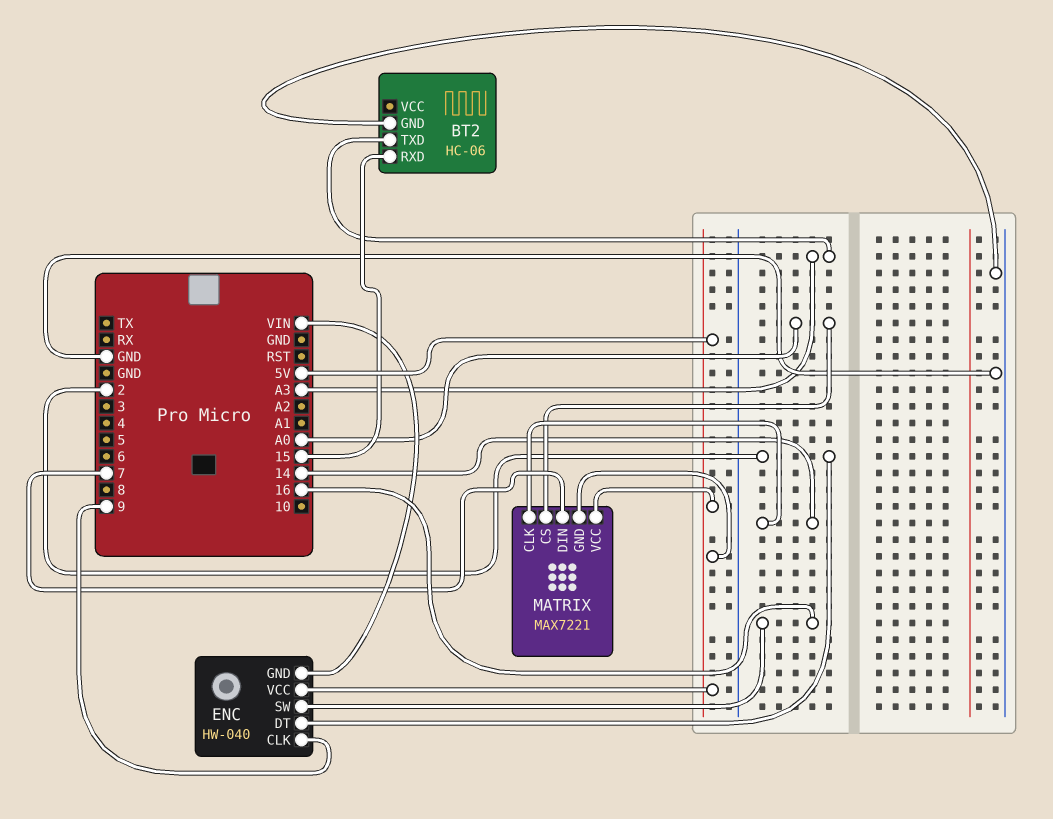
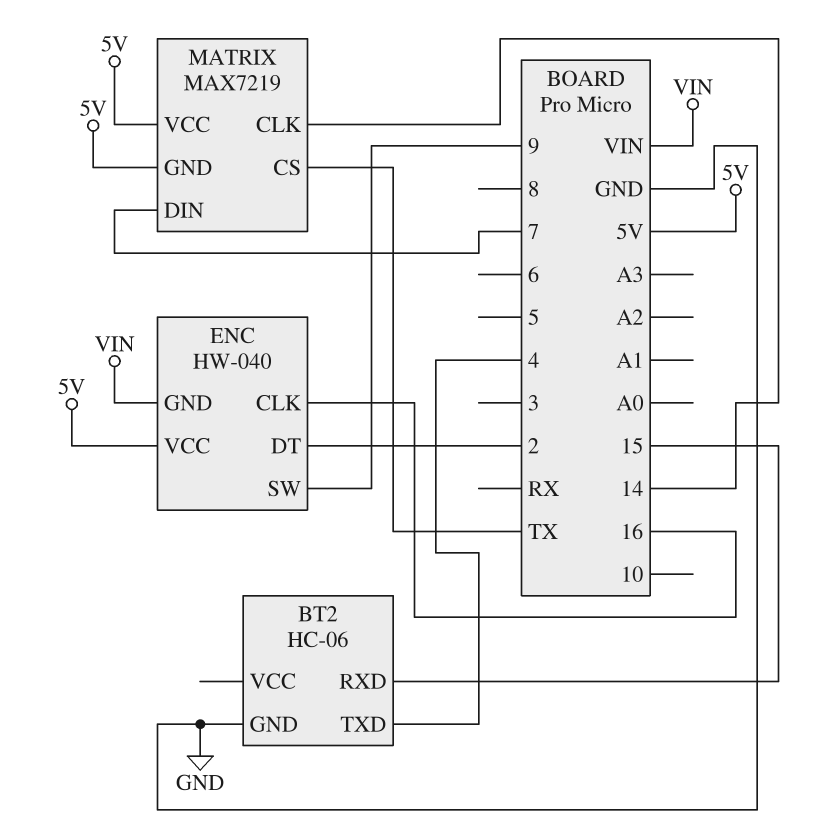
BT2 pin TXD: A3 -> 4
ENC pin CLK: 9 -> 16
ENC pin SW: 16 -> 9
MATRIX: MAX7221 -> MAX7219
MATRIX pin CS: A0 -> TX

